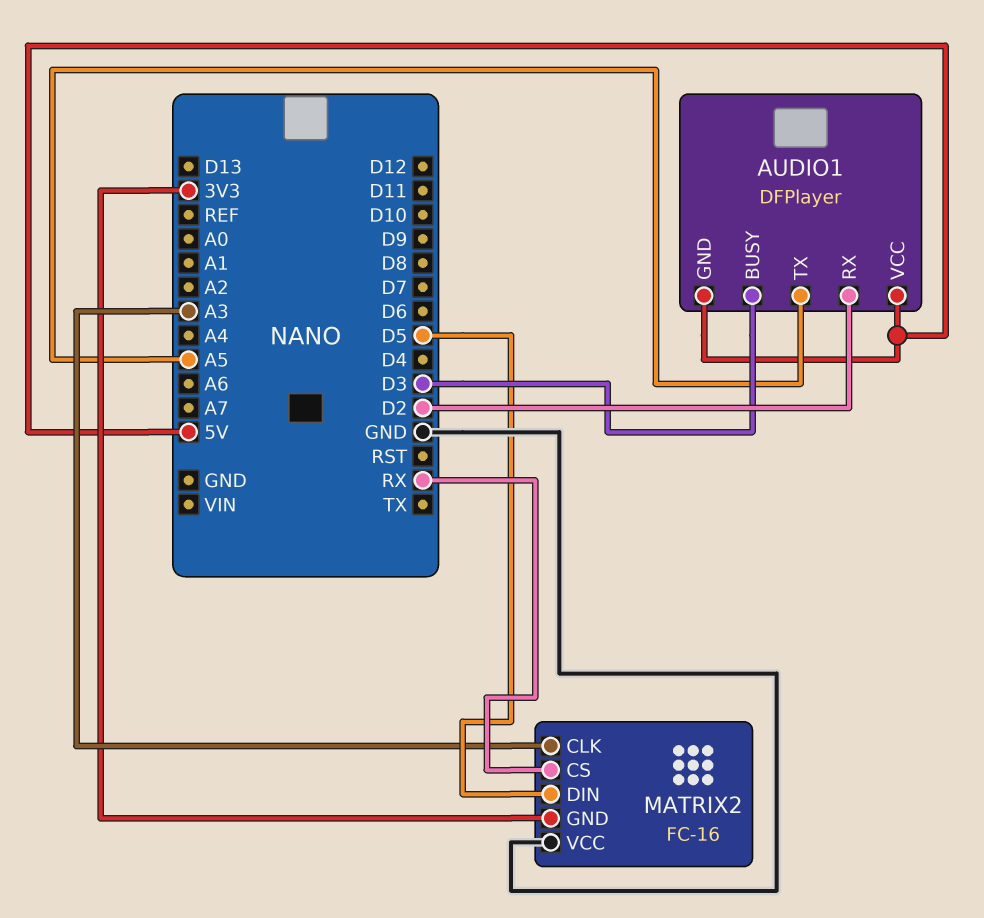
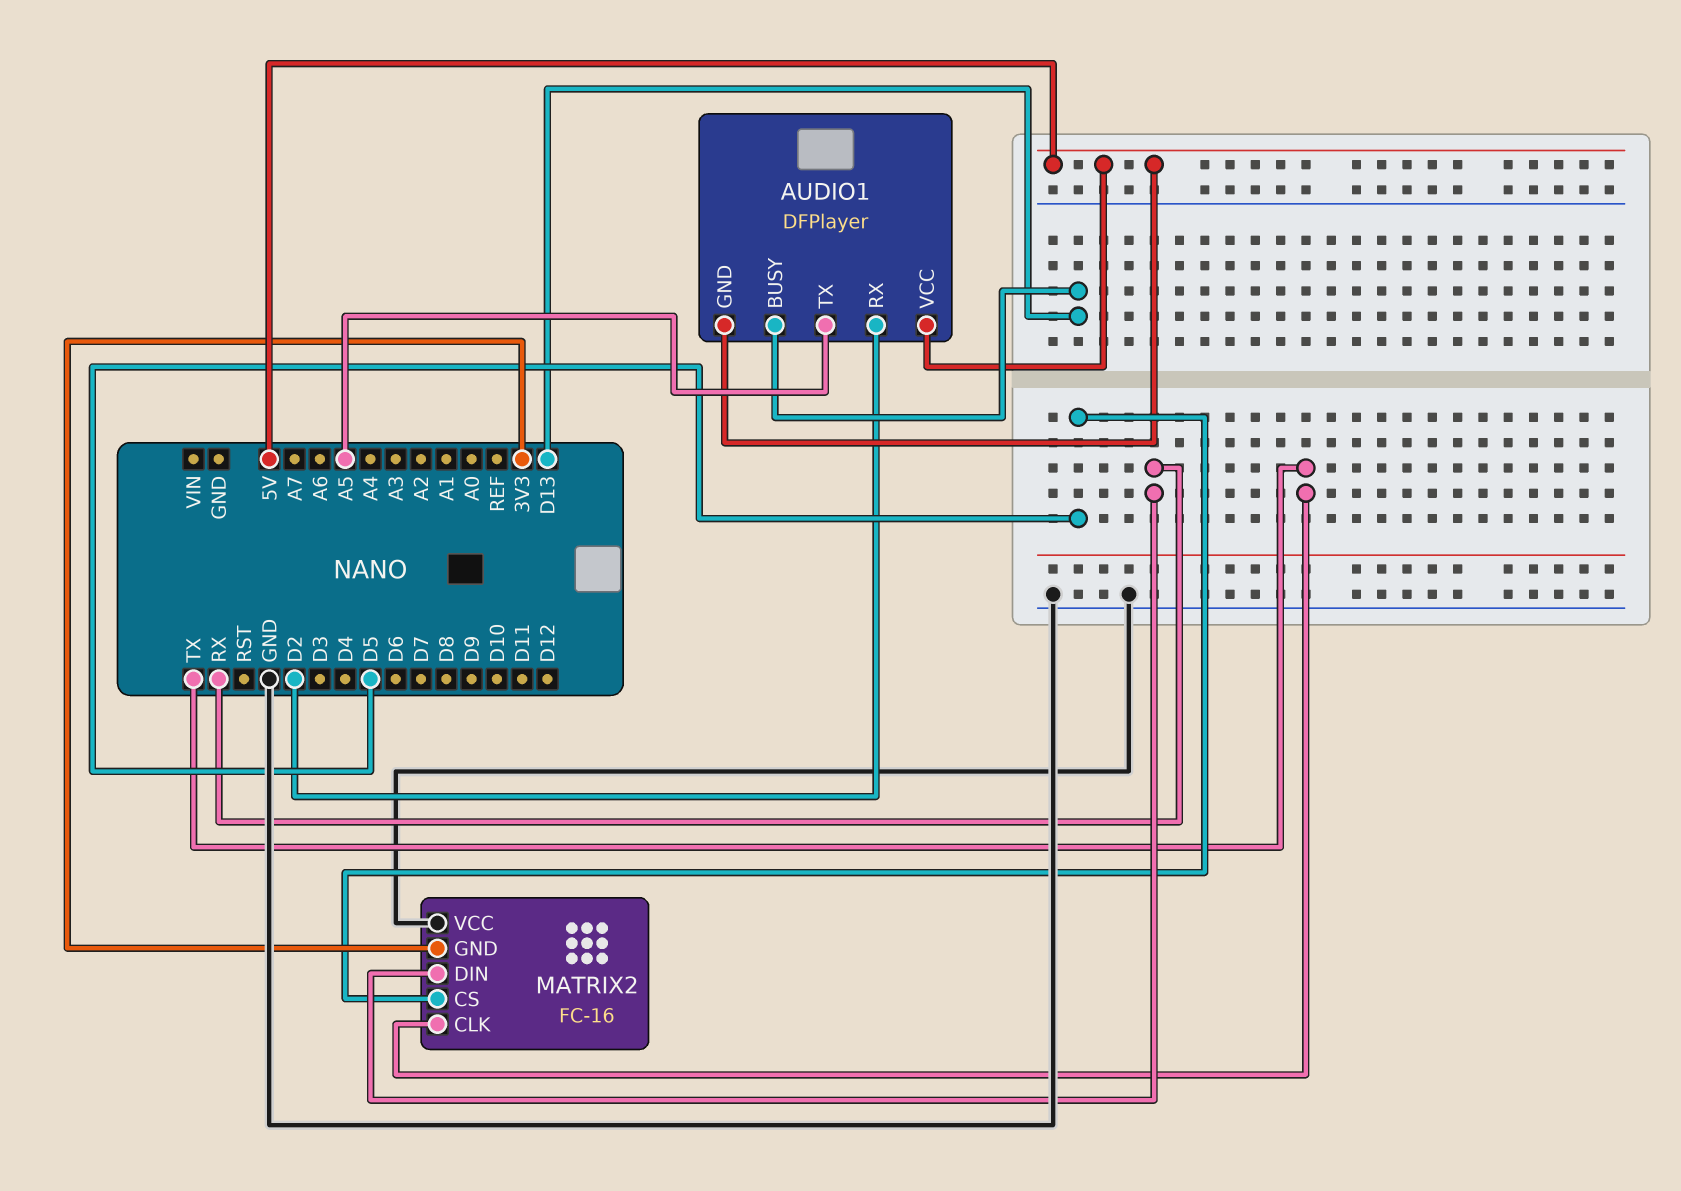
AUDIO1 pin BUSY: D3 -> D13
MATRIX2 pin CLK: A3 -> TX
MATRIX2 pin CS: RX -> D5
MATRIX2 pin DIN: D5 -> RX

